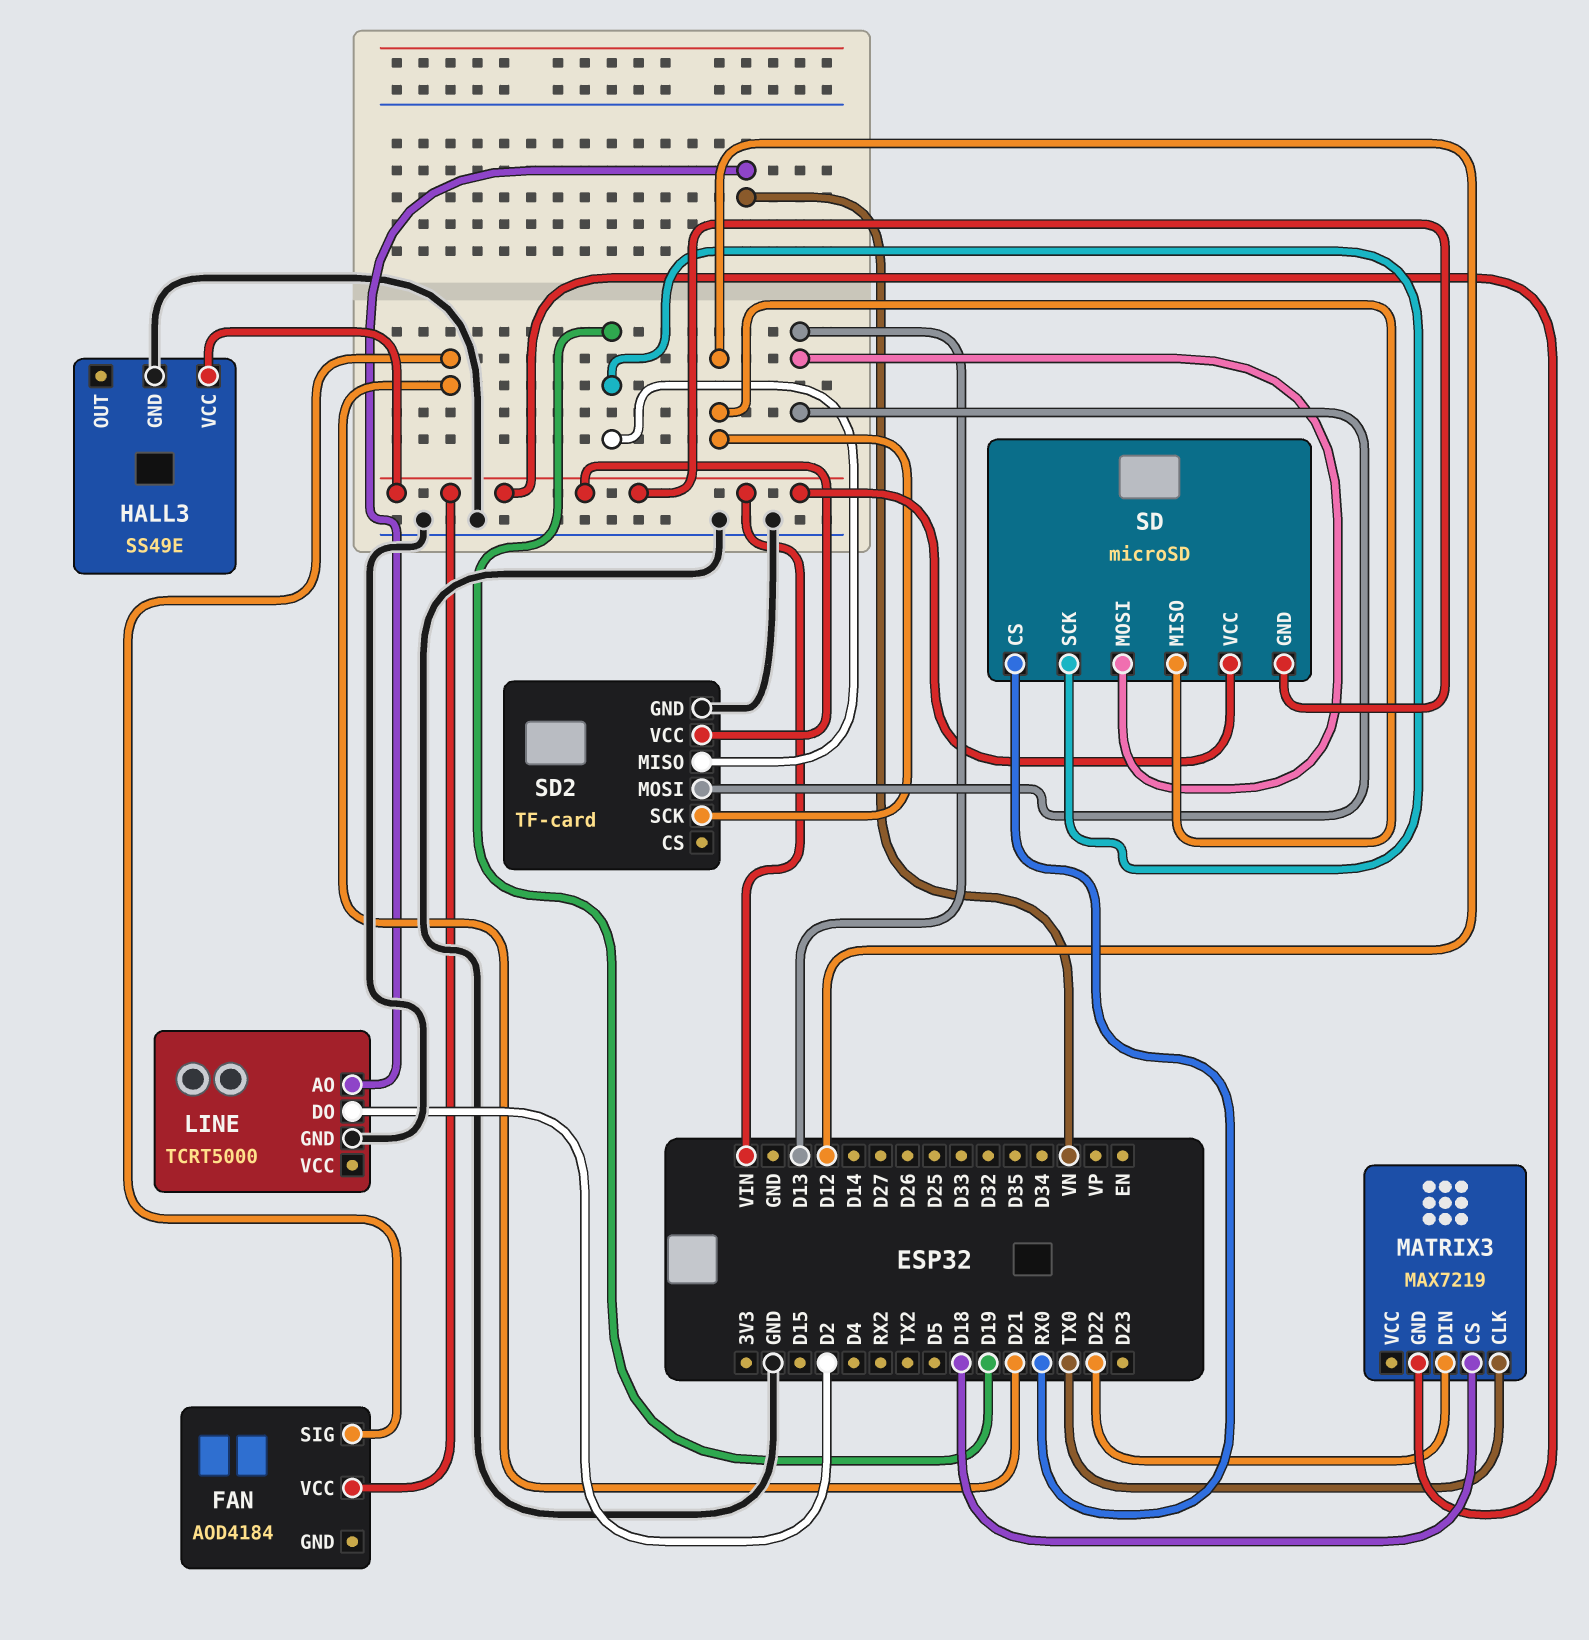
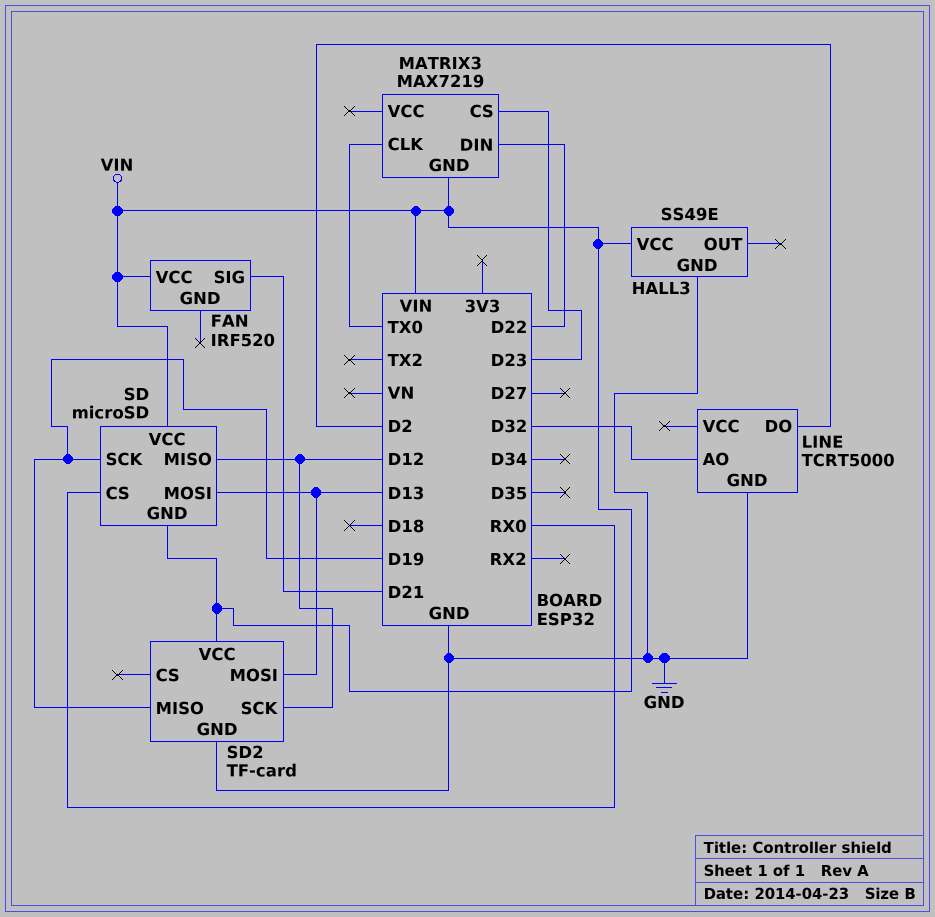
FAN: AOD4184 -> IRF520
LINE pin AO: VN -> D32
MATRIX3 pin CS: D18 -> D23

